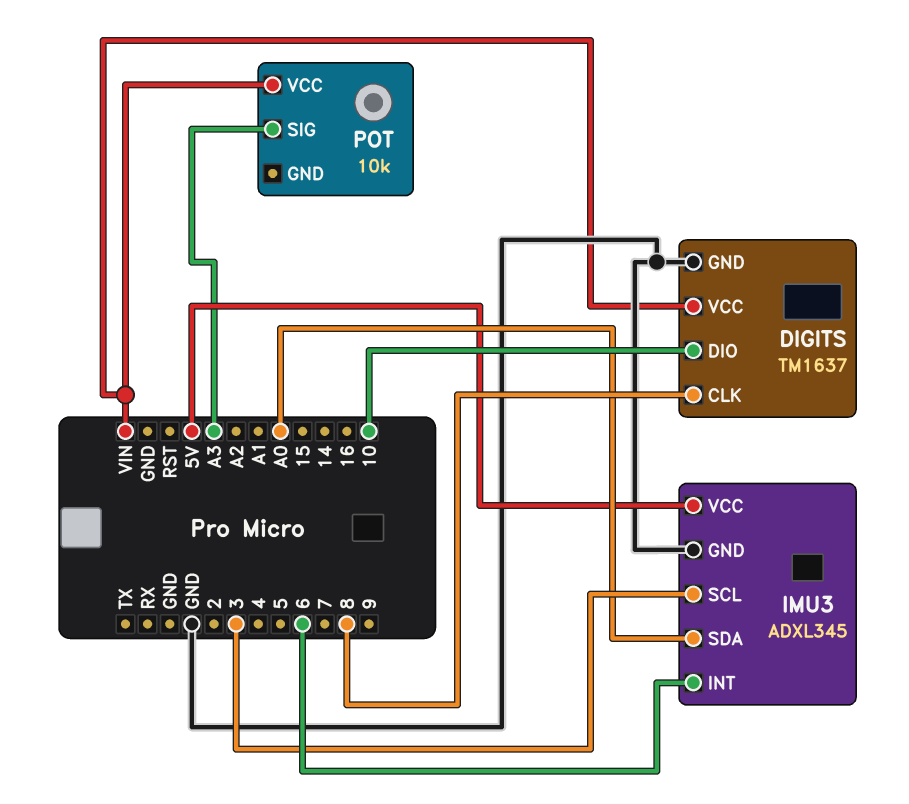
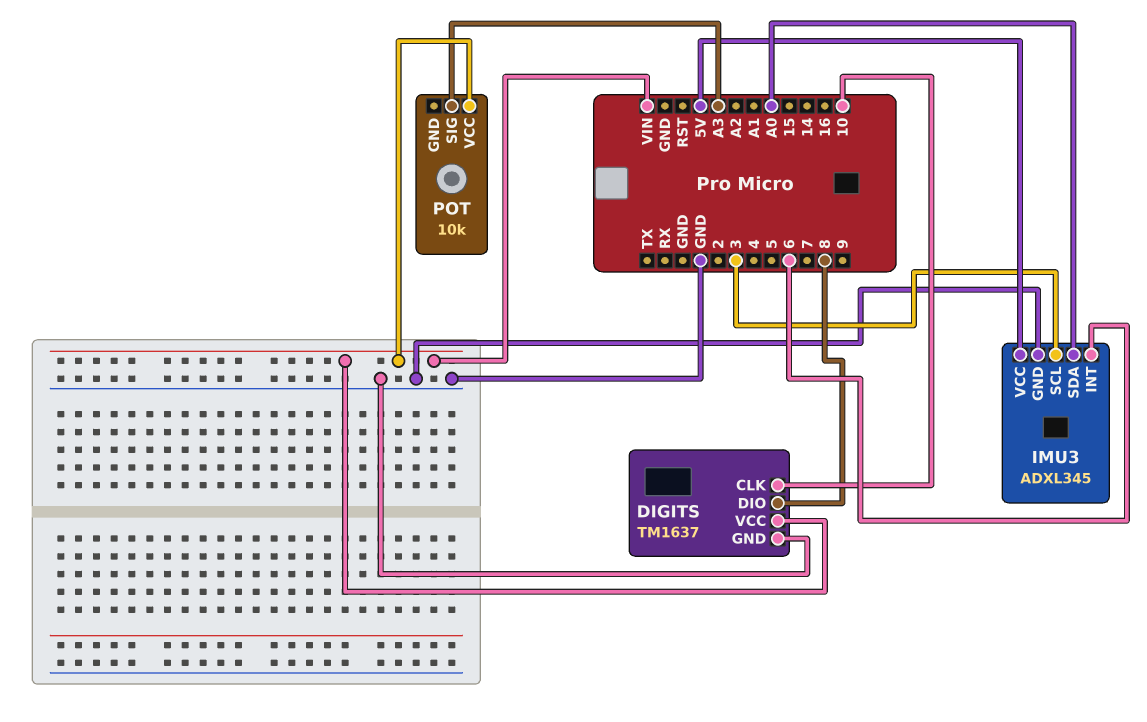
DIGITS pin CLK: 8 -> 10
DIGITS pin DIO: 10 -> 8

